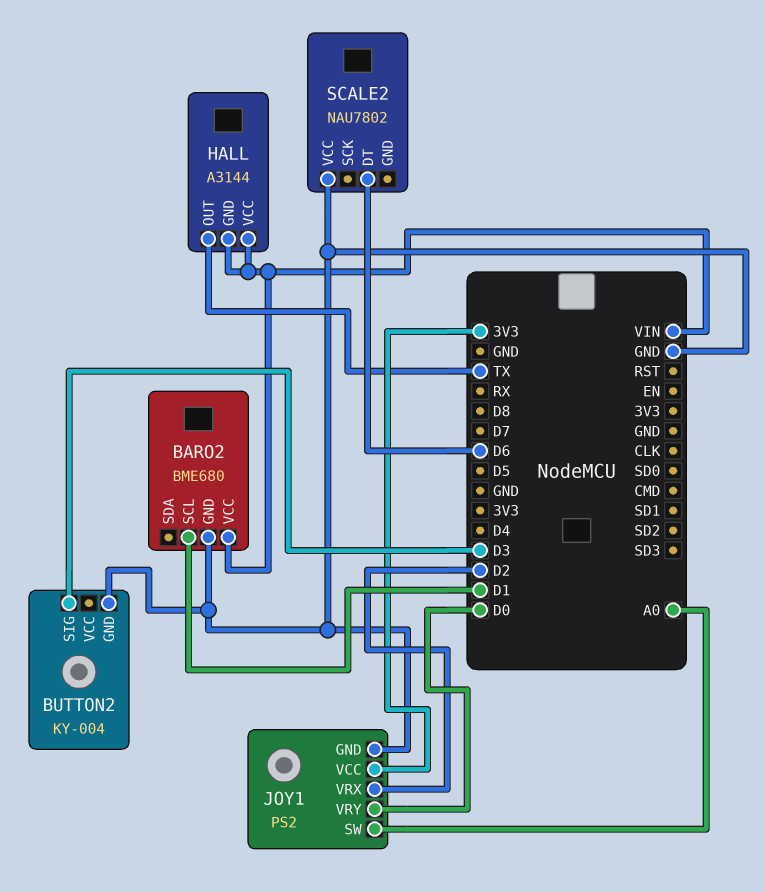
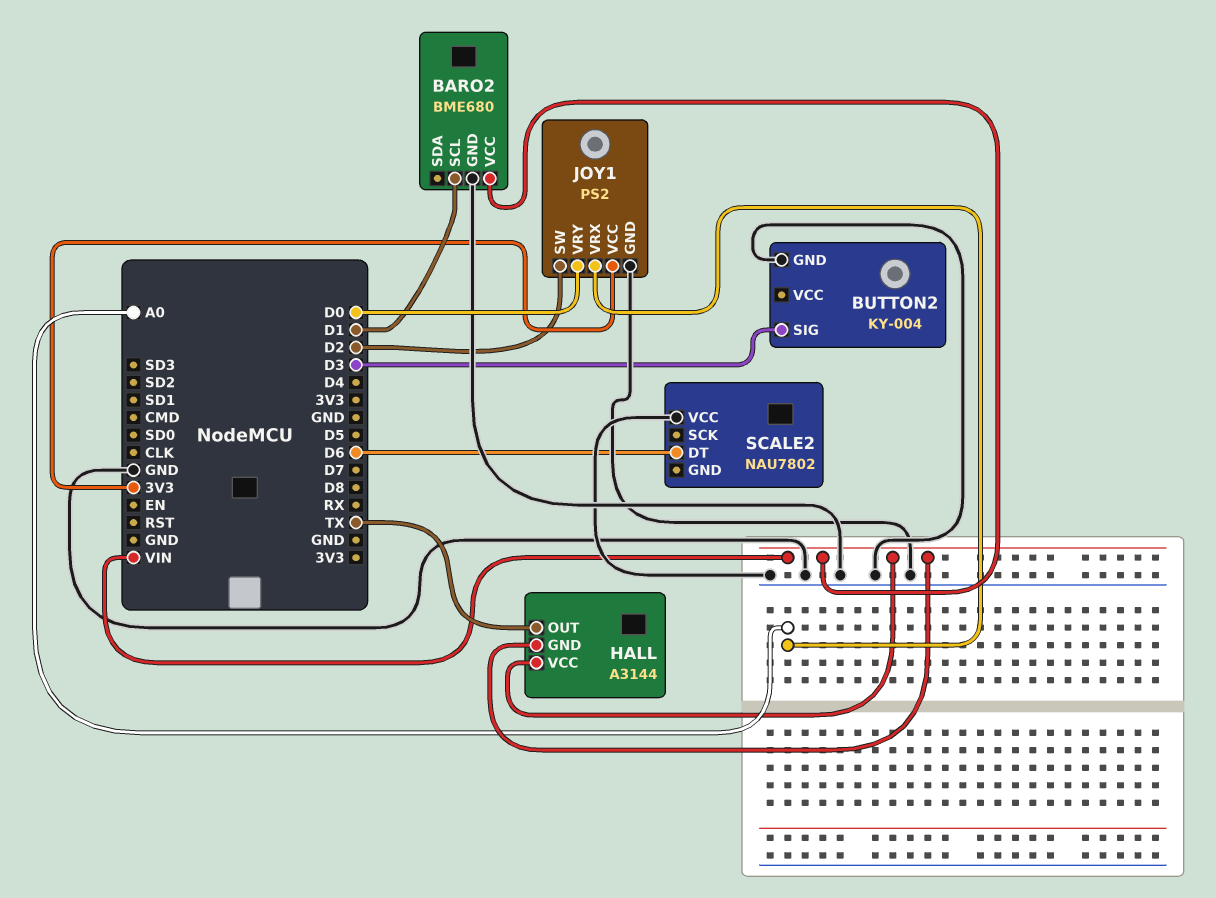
JOY1 pin SW: A0 -> D2
JOY1 pin VRX: D2 -> A0

